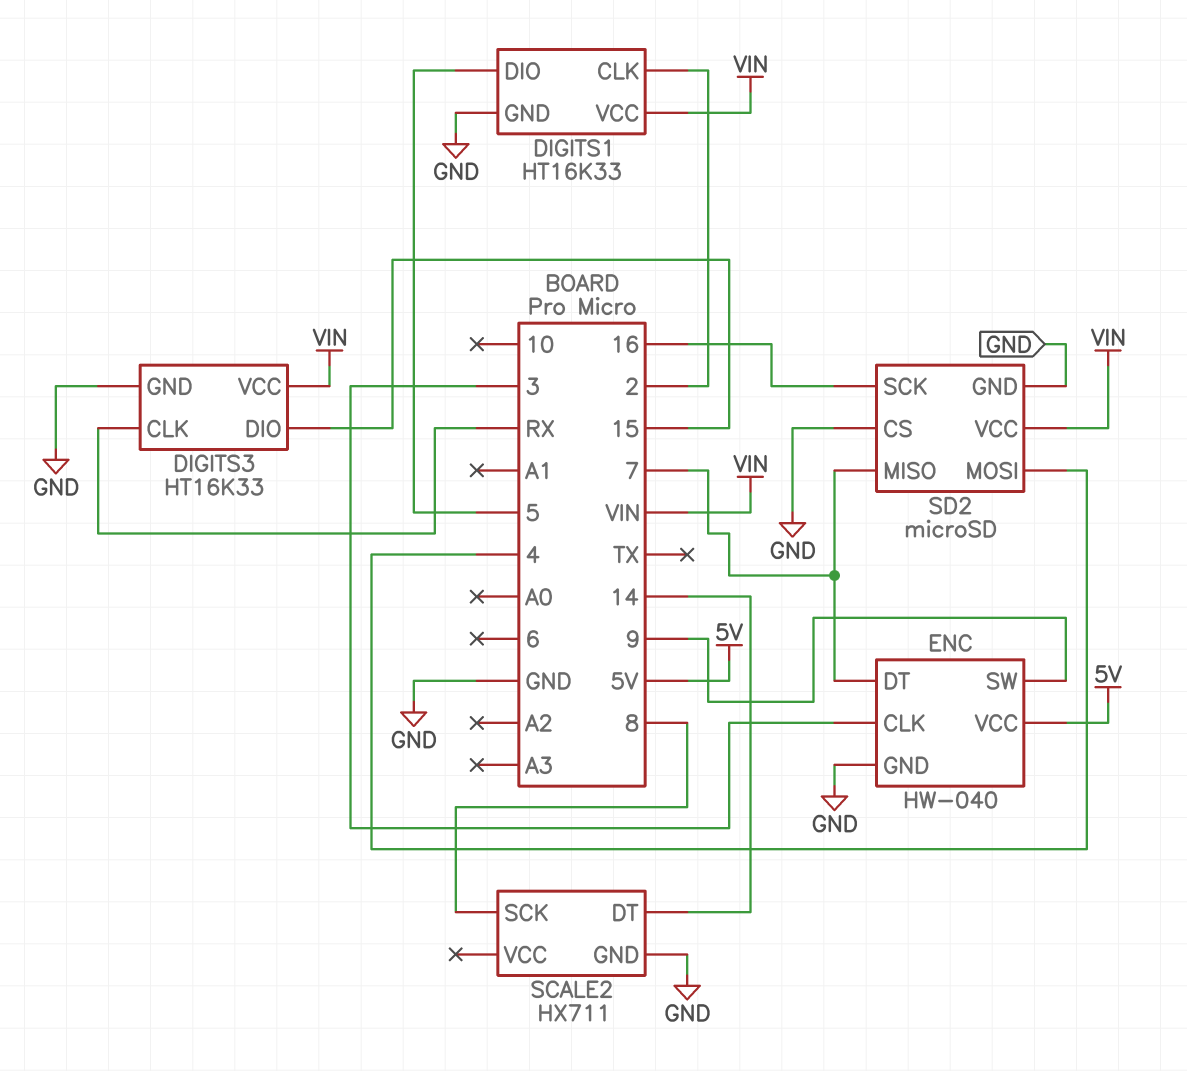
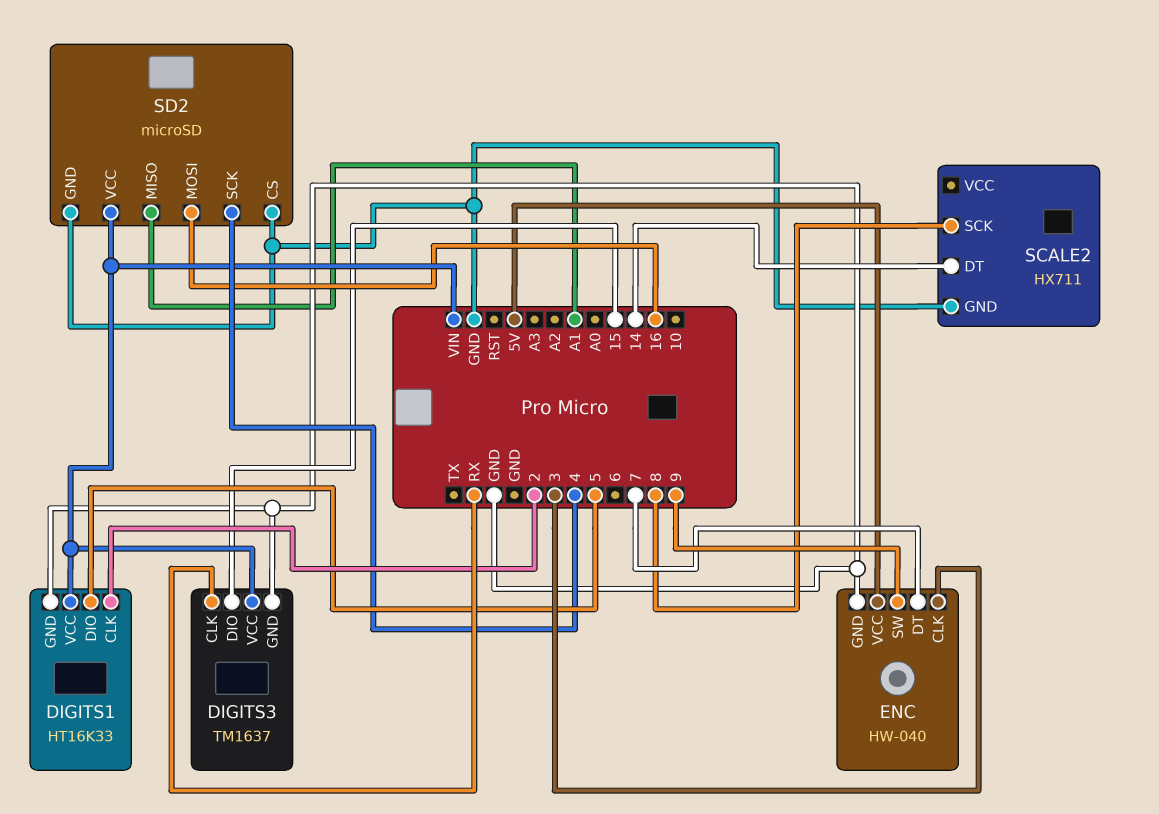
DIGITS3: HT16K33 -> TM1637
SD2 pin MISO: 7 -> A1
SD2 pin MOSI: 4 -> 16
SD2 pin SCK: 16 -> 4

